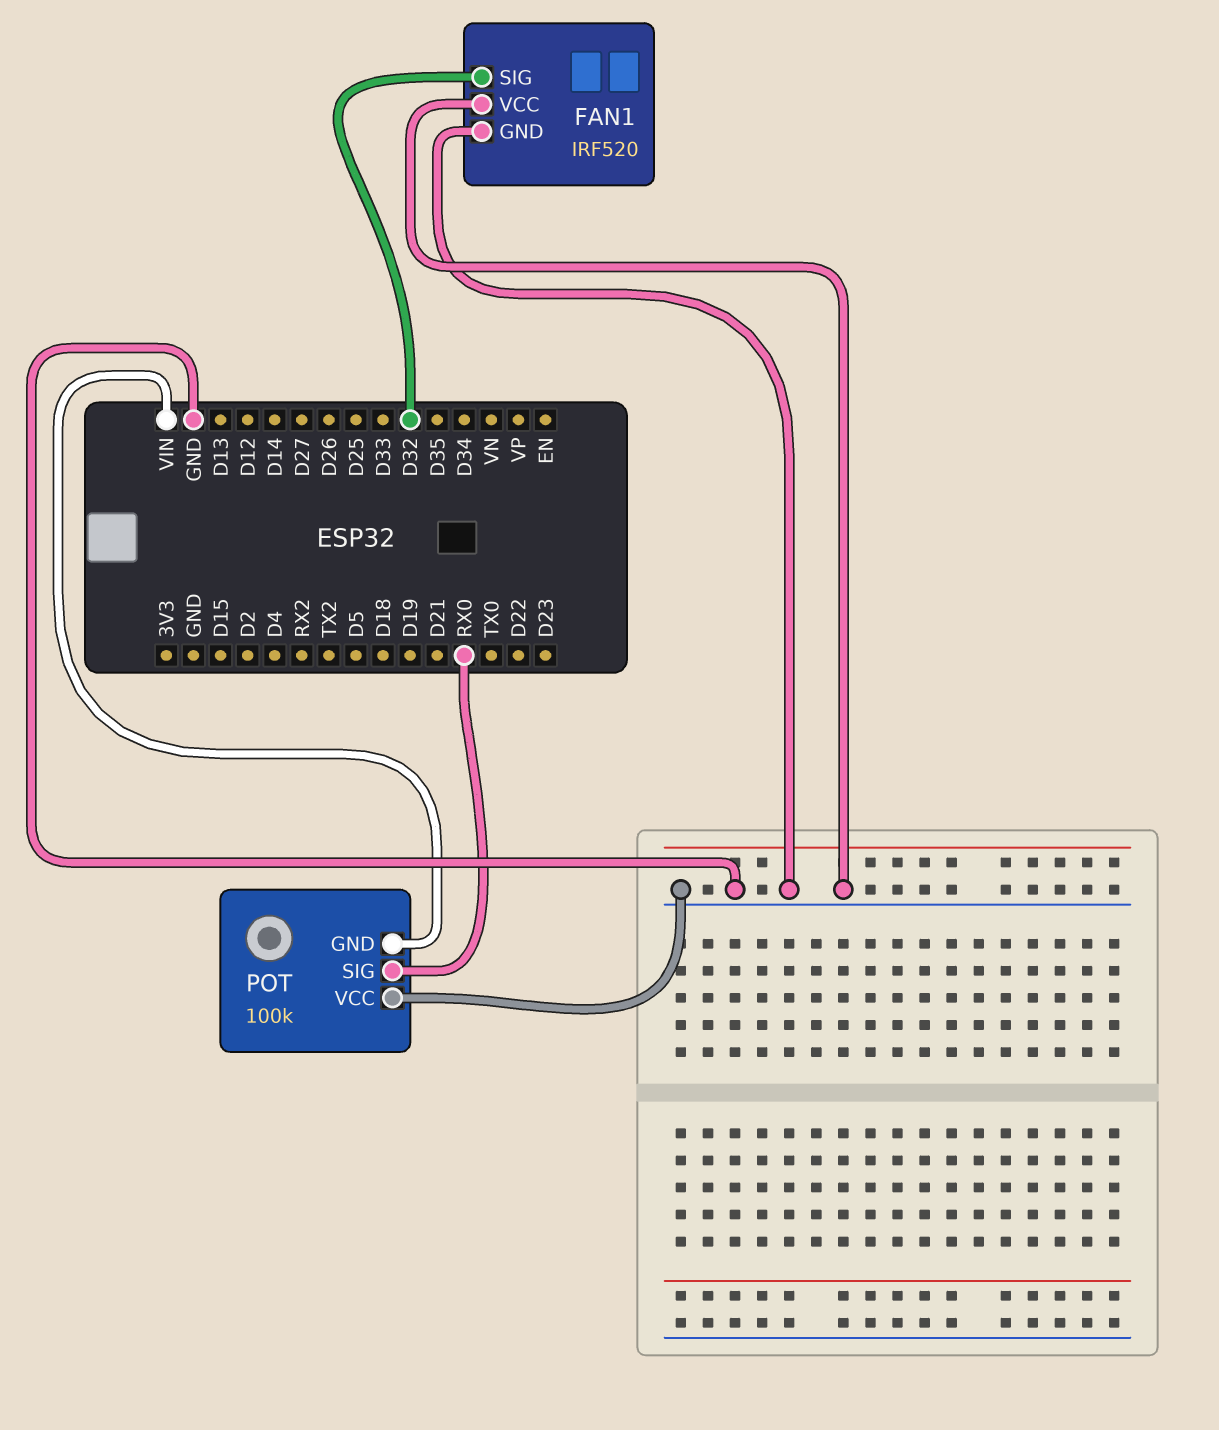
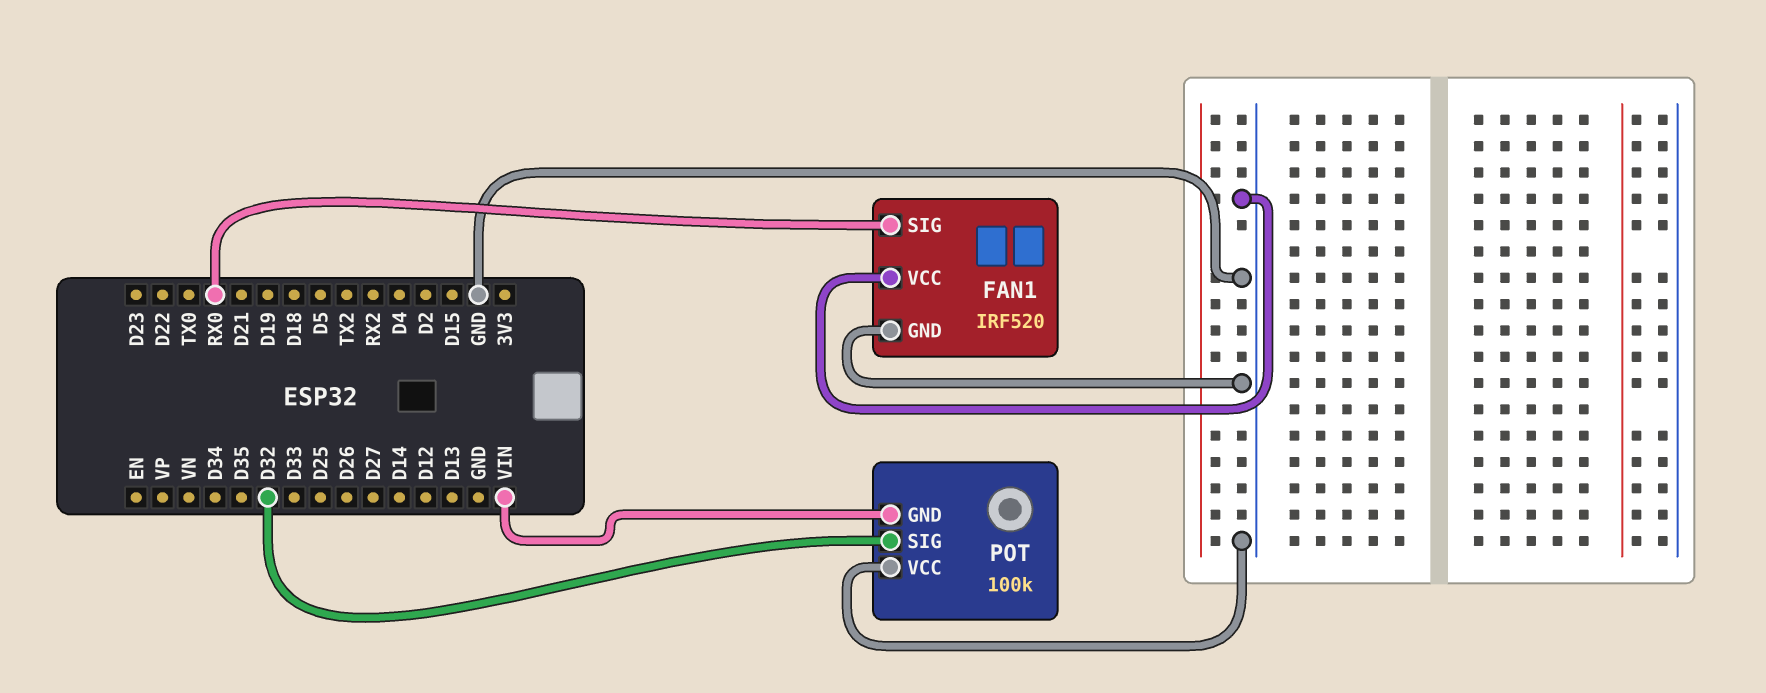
FAN1 pin SIG: D32 -> RX0
POT pin SIG: RX0 -> D32

